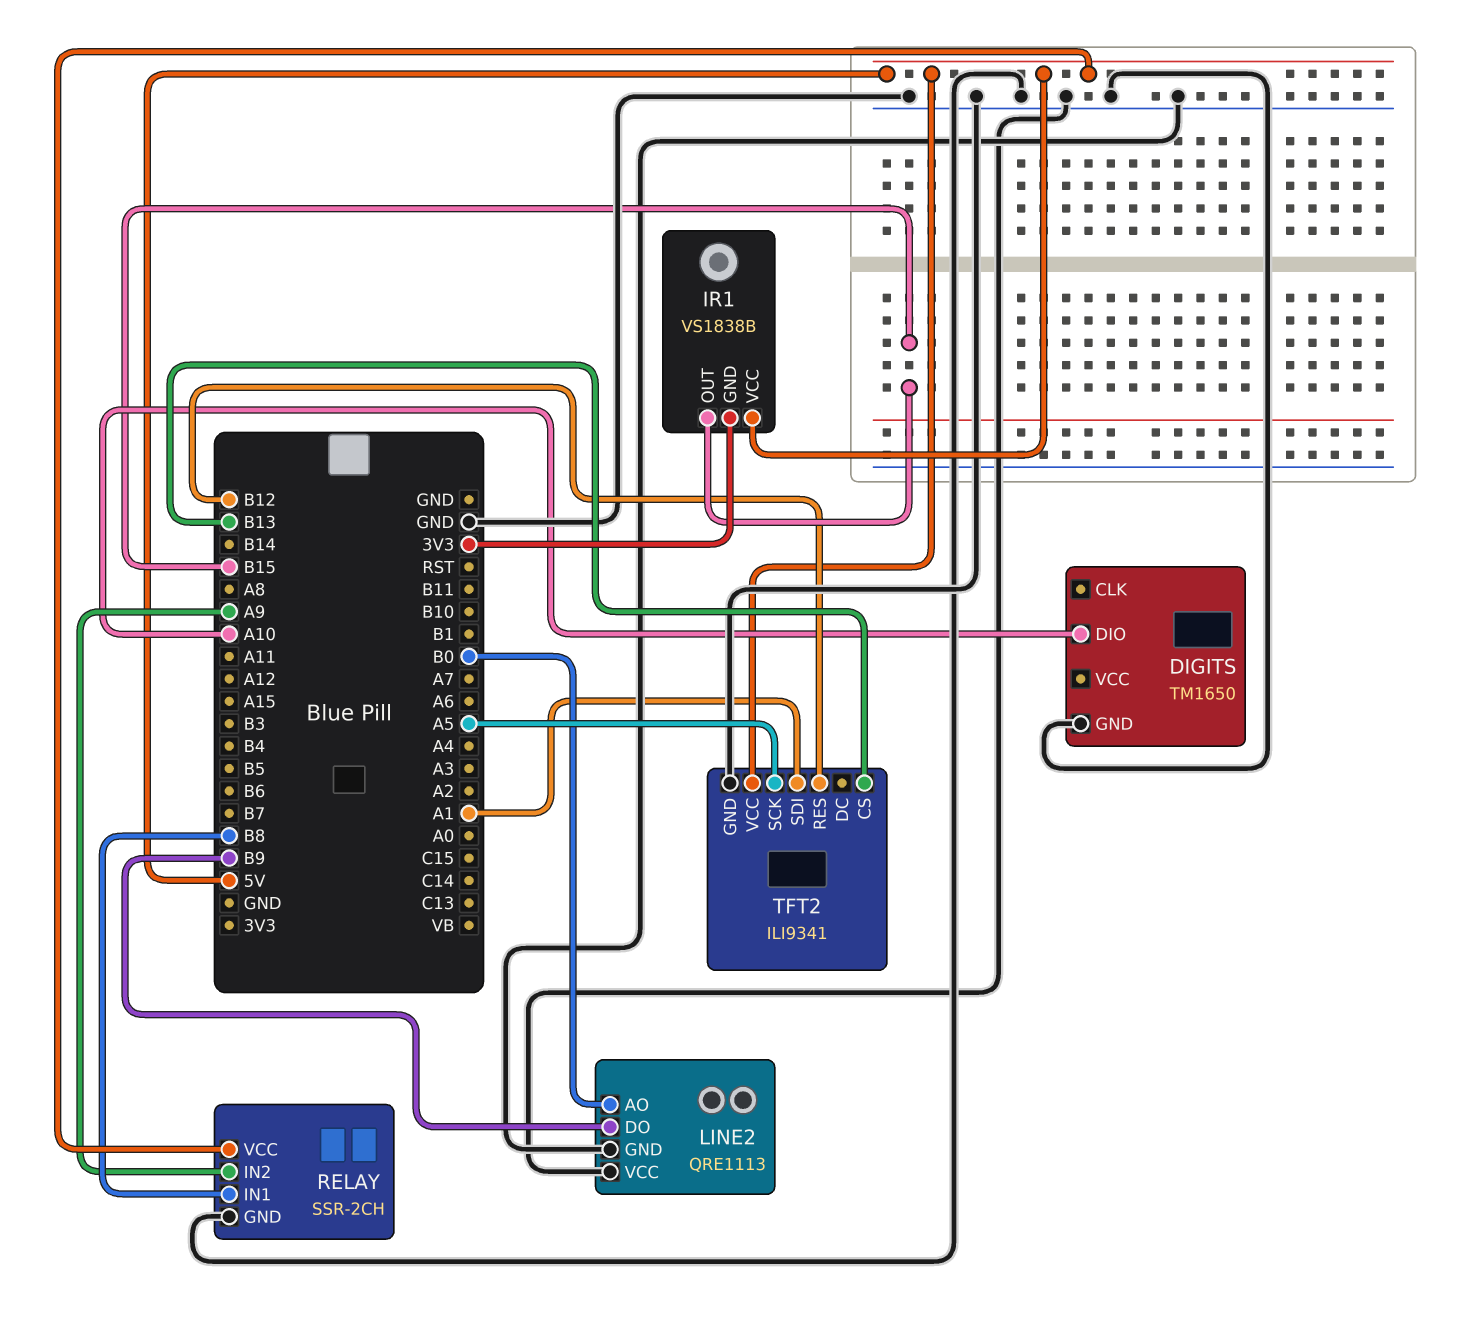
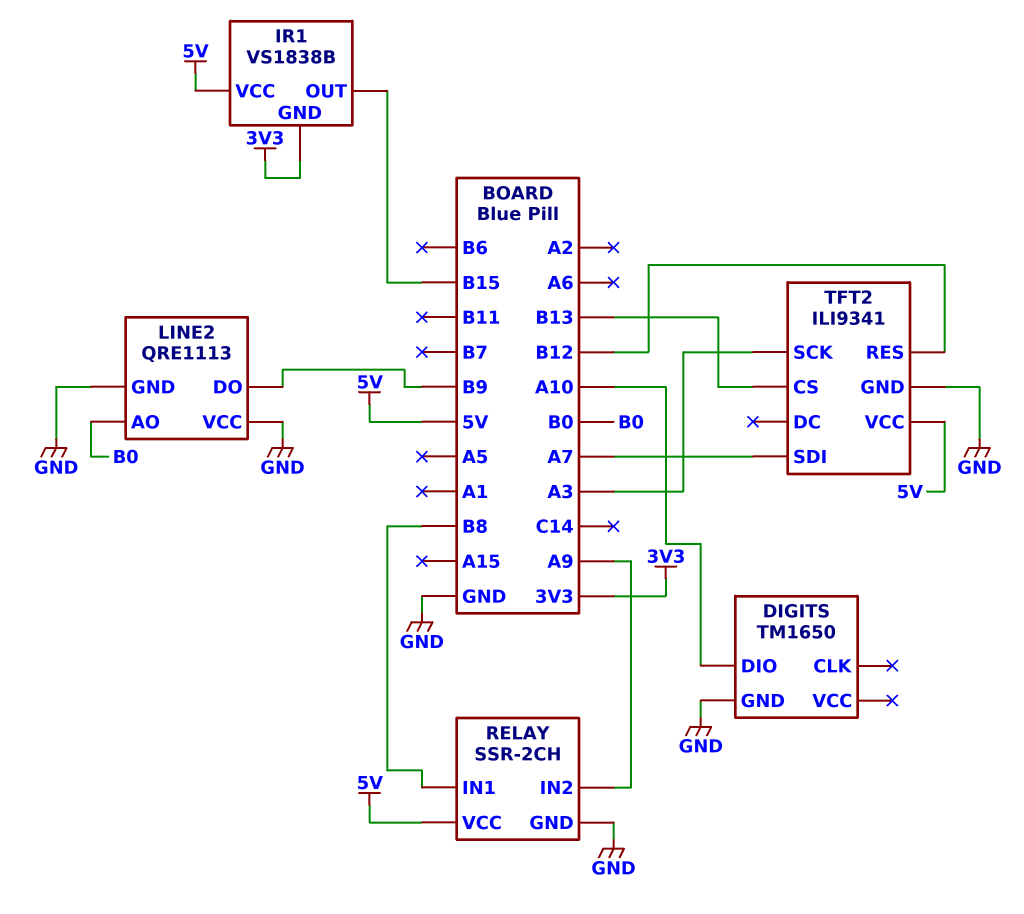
TFT2 pin SCK: A5 -> A3
TFT2 pin SDI: A1 -> A7

